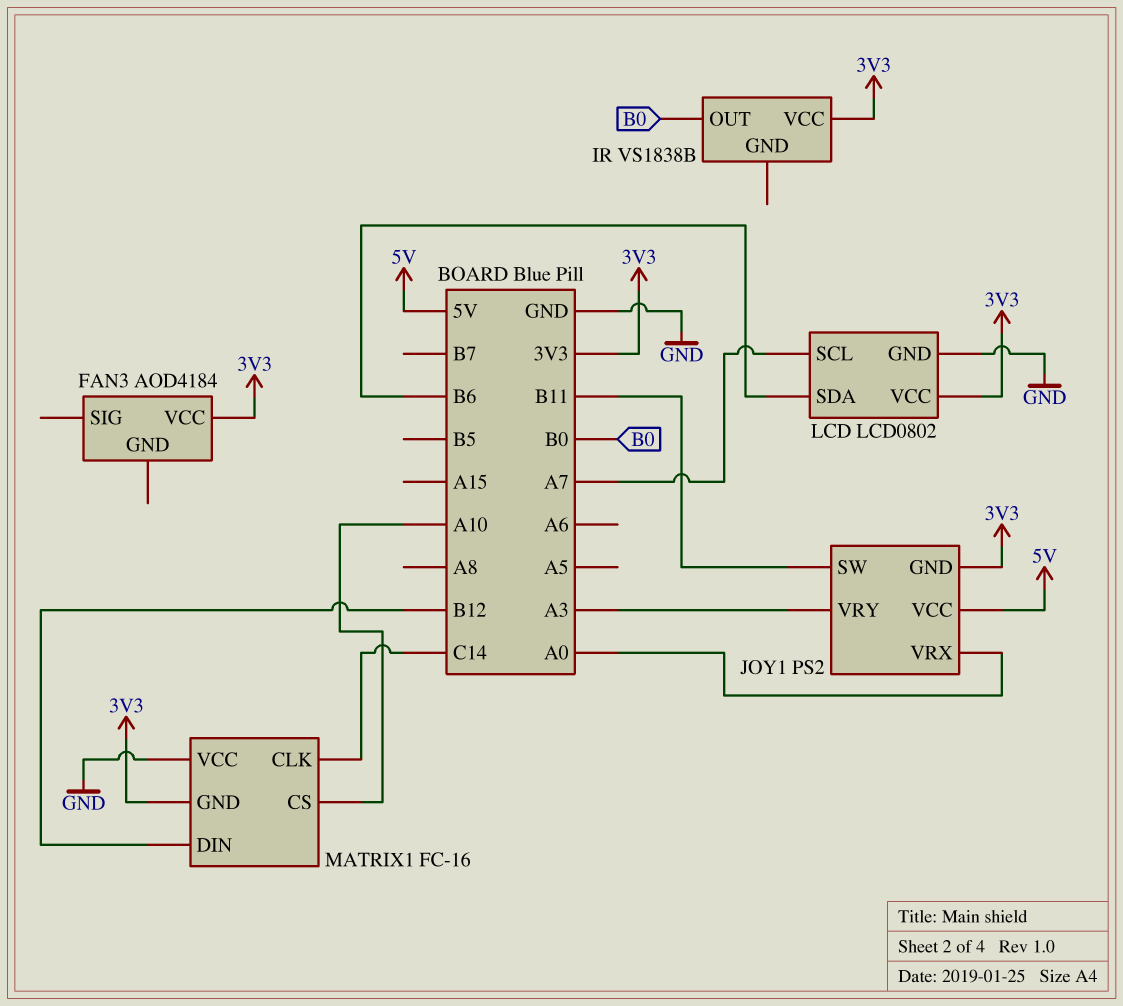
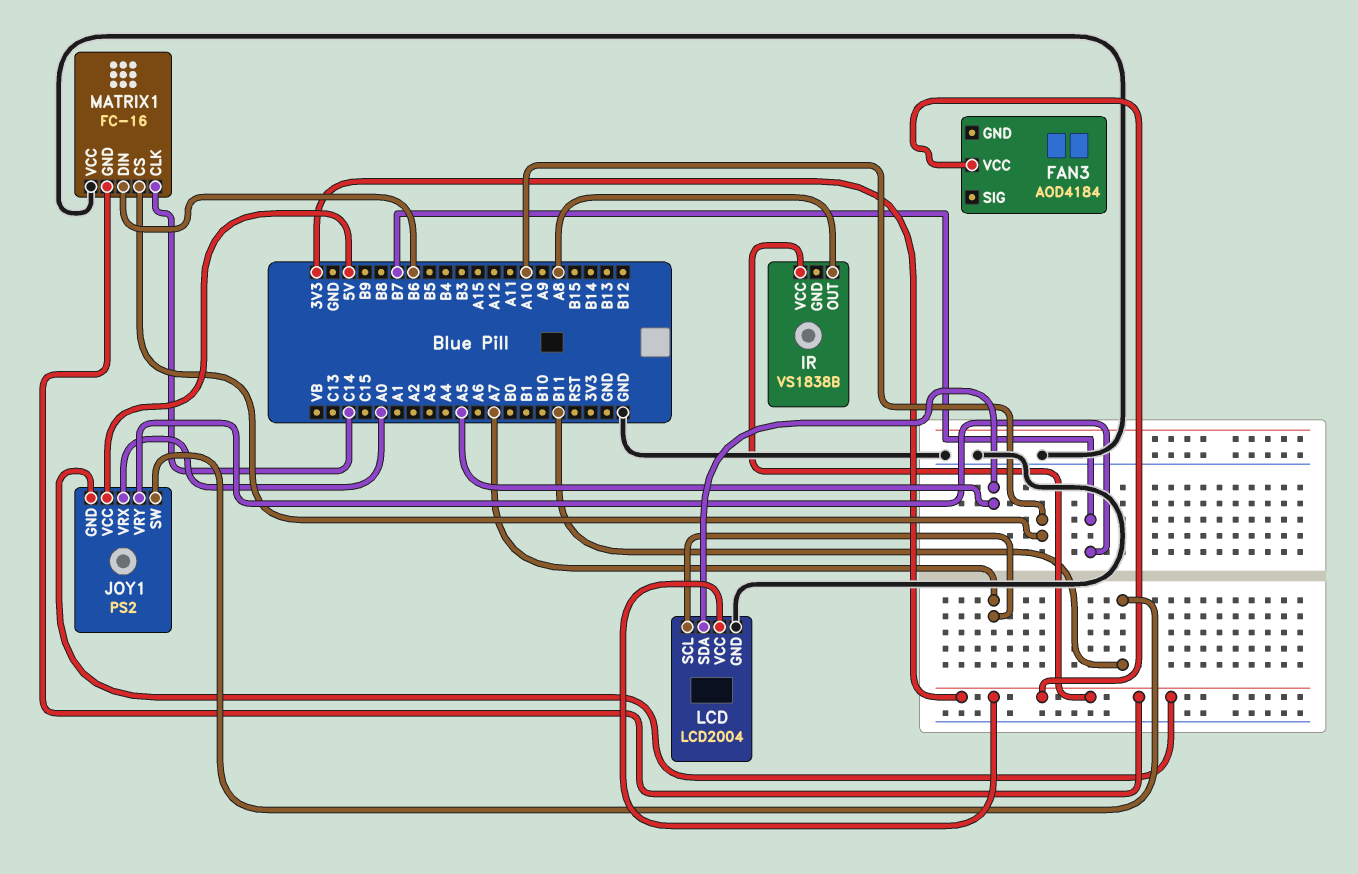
IR pin OUT: B0 -> A8
JOY1 pin VRY: A3 -> B7
LCD: LCD0802 -> LCD2004
LCD pin SDA: B6 -> A5
MATRIX1 pin DIN: B12 -> B6

